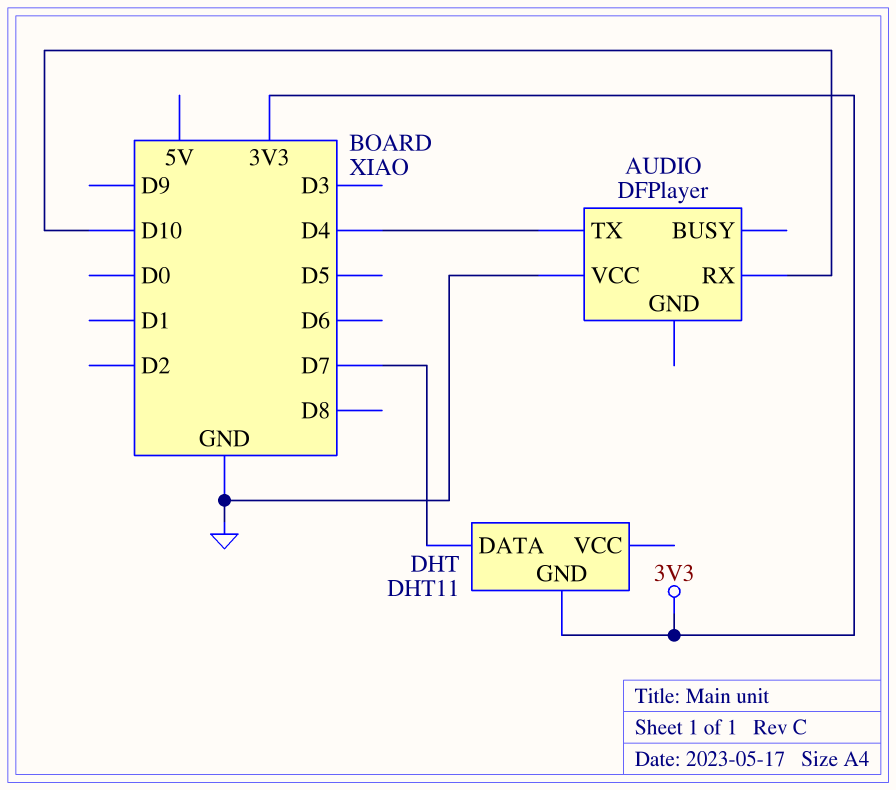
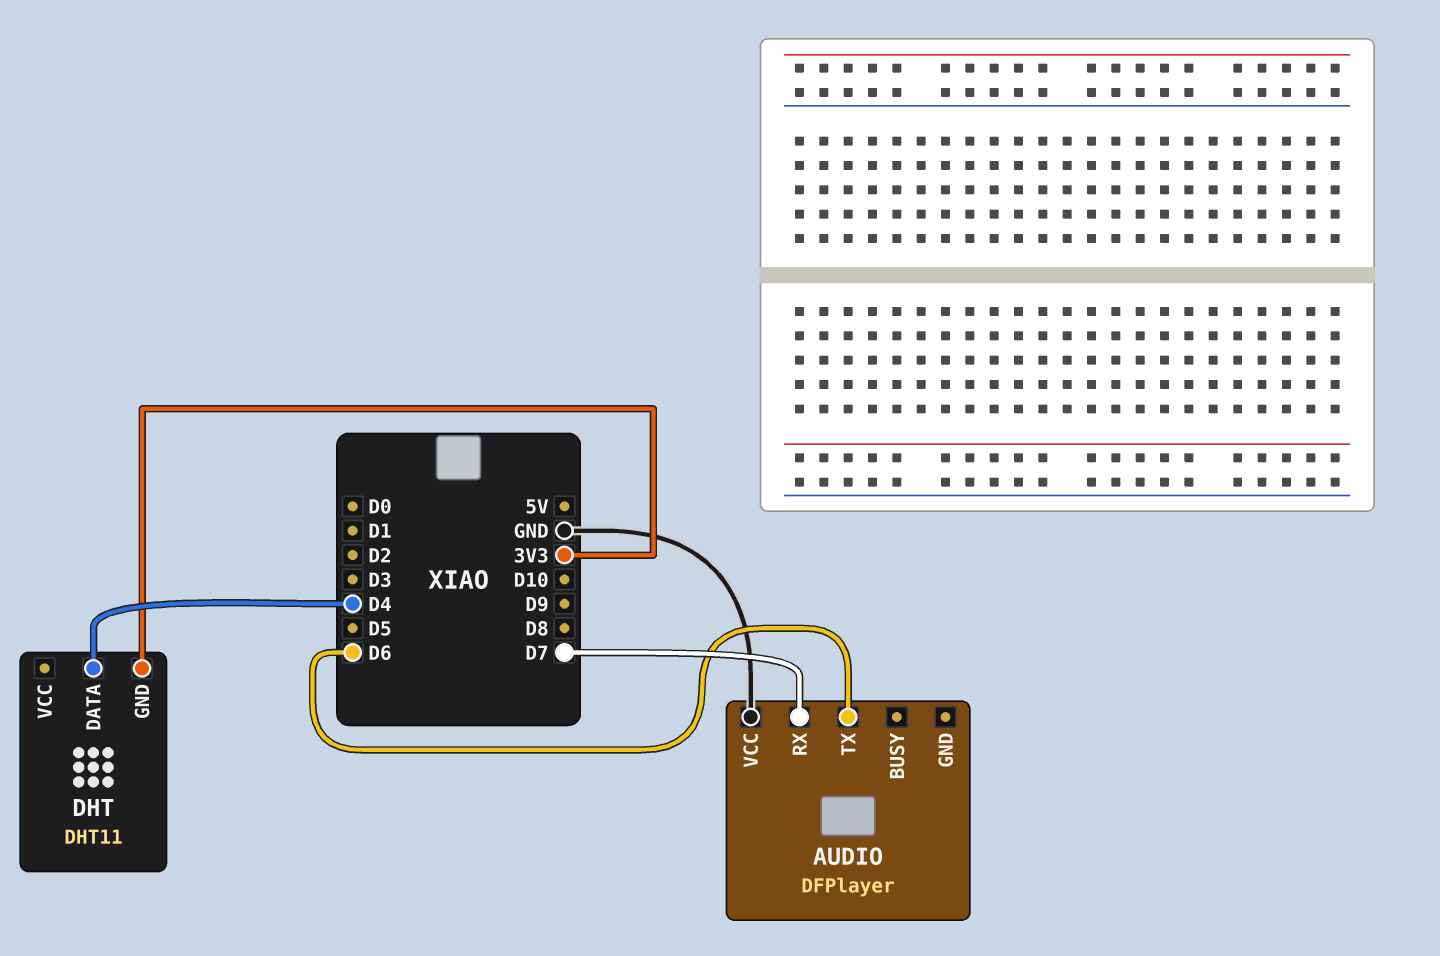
AUDIO pin RX: D10 -> D7
AUDIO pin TX: D4 -> D6
DHT pin DATA: D7 -> D4

